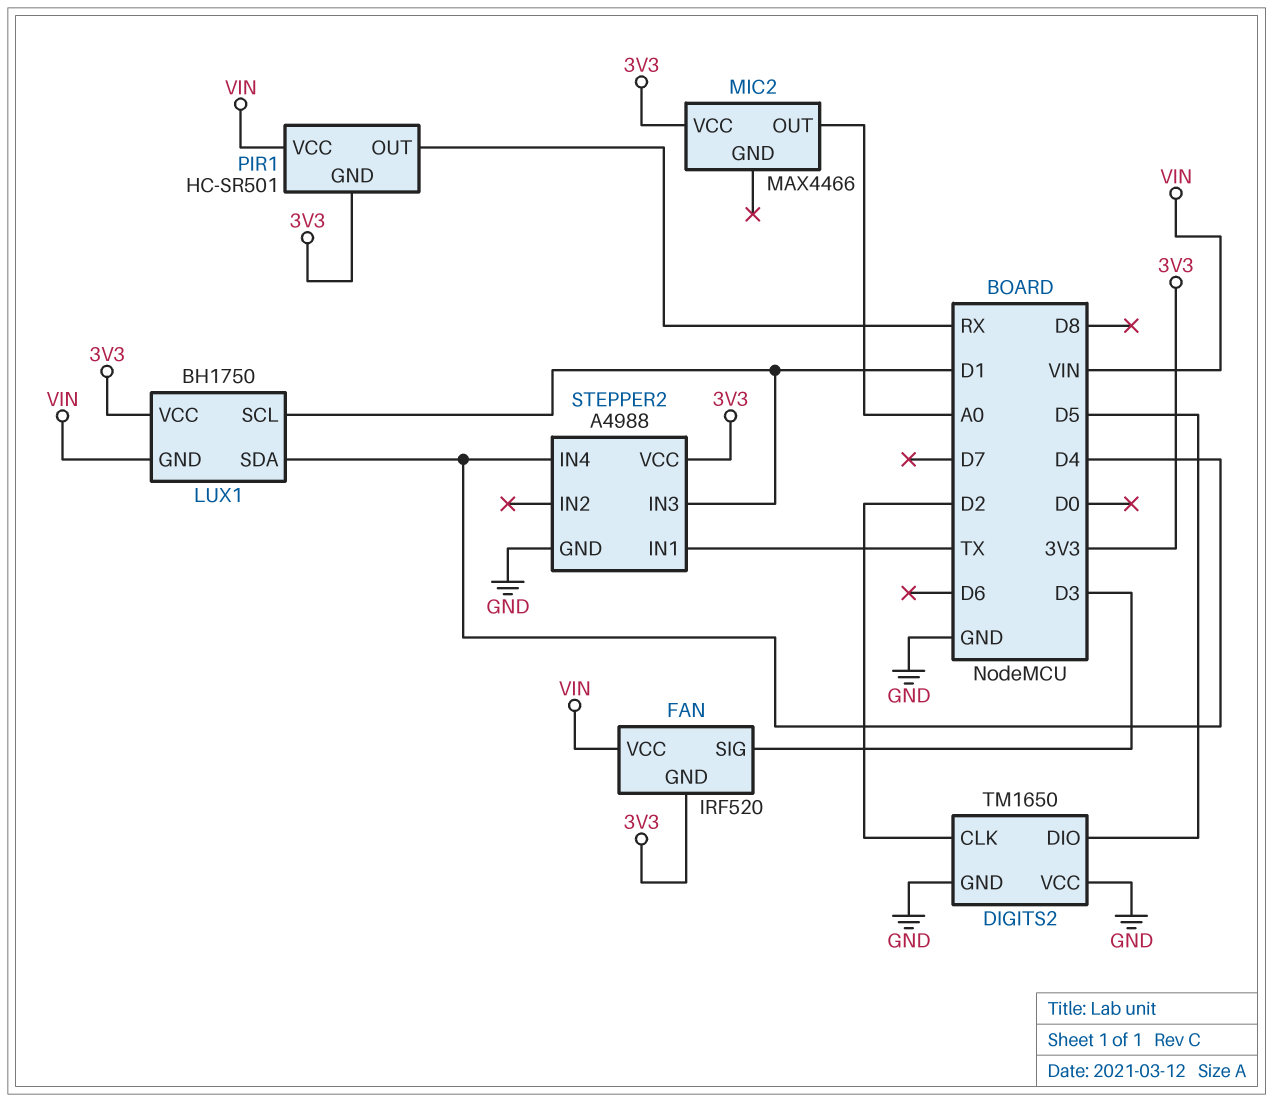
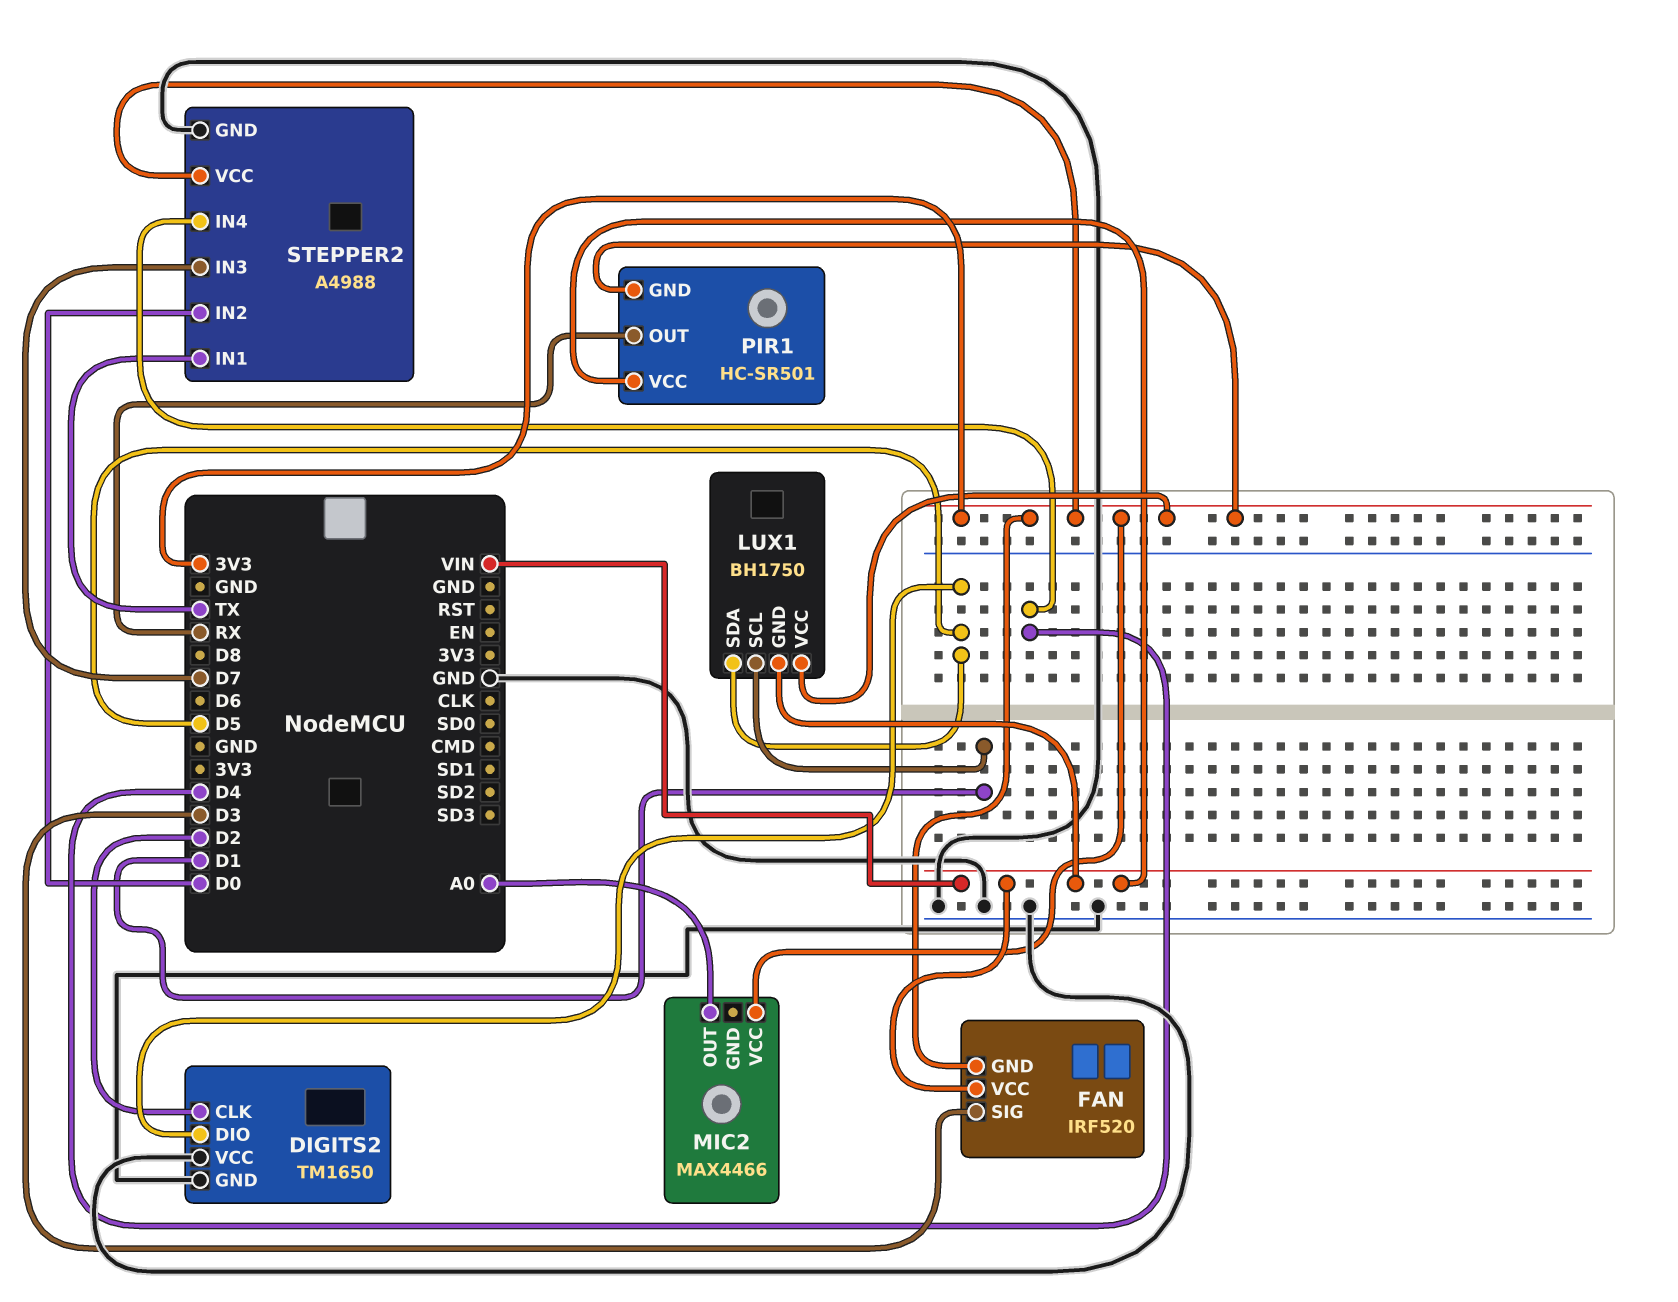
LUX1 pin SDA: D4 -> D5
STEPPER2 pin IN2: none -> D0
STEPPER2 pin IN3: D1 -> D7

